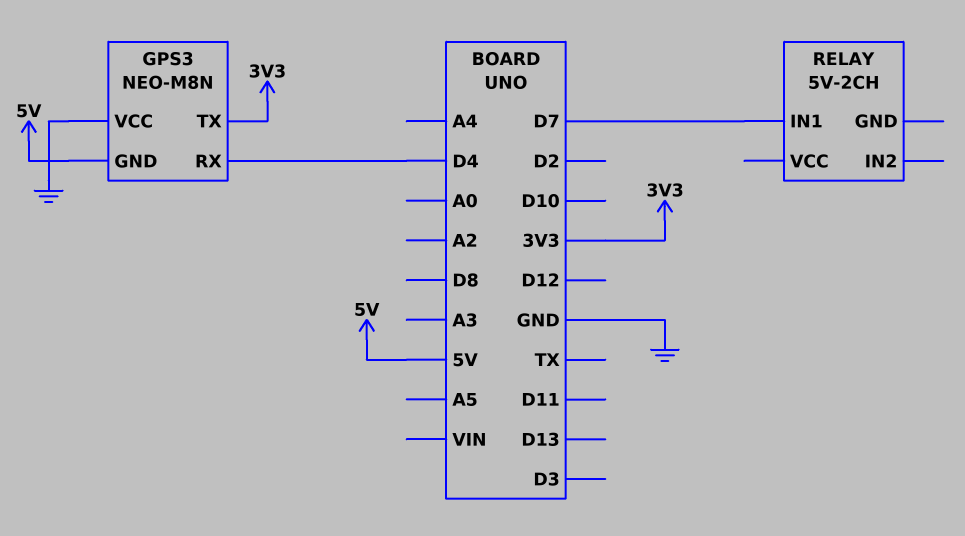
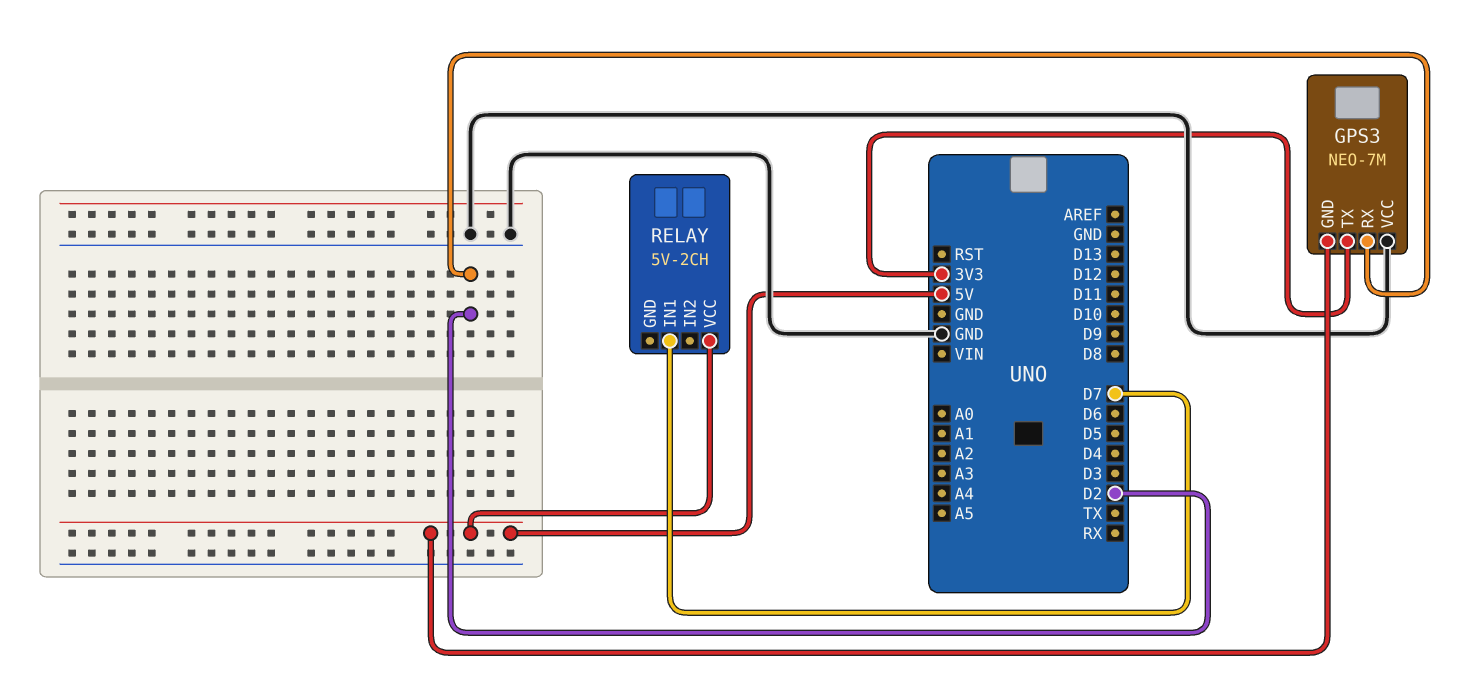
GPS3: NEO-M8N -> NEO-7M
GPS3 pin RX: D4 -> D2
RELAY pin VCC: none -> 5V

